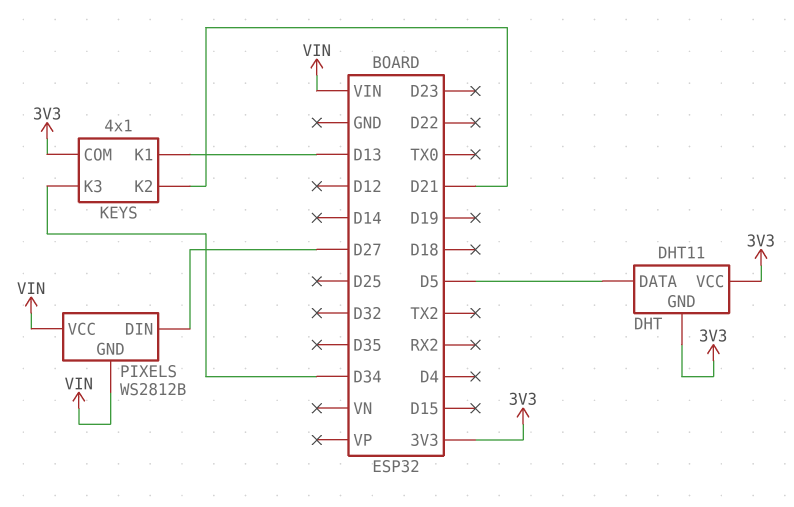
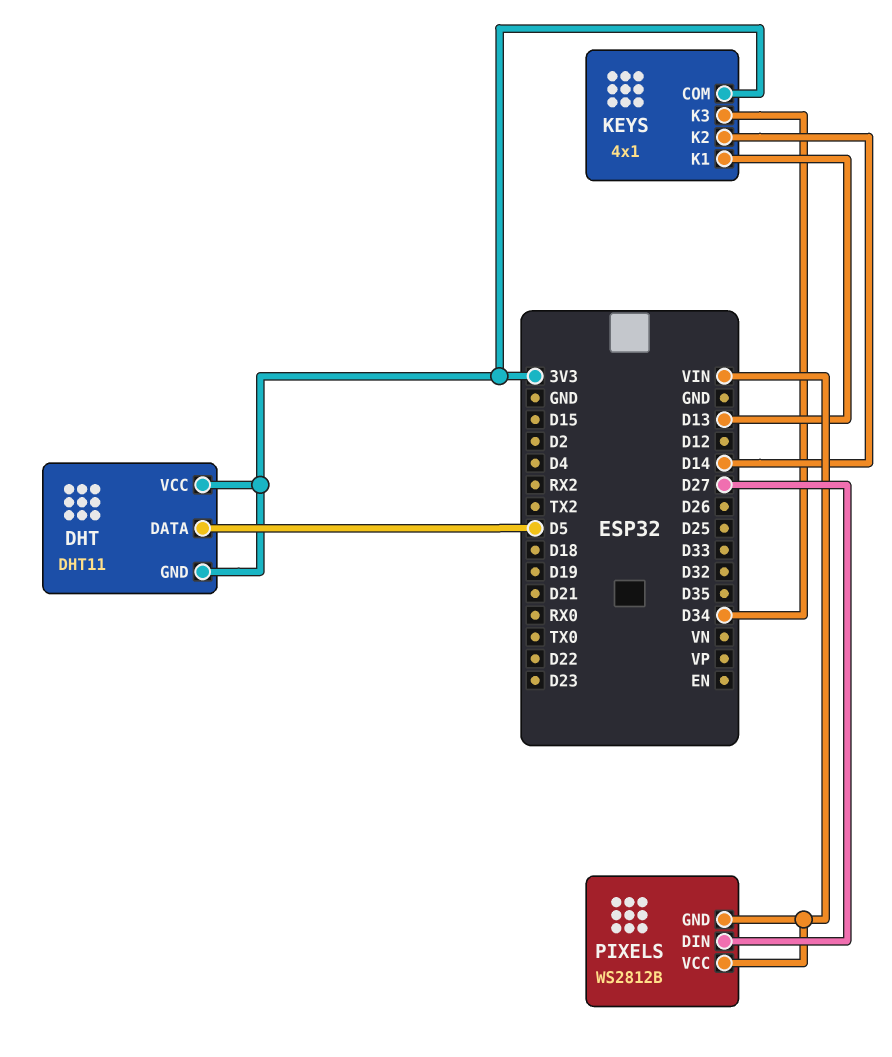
KEYS pin K2: D21 -> D14

